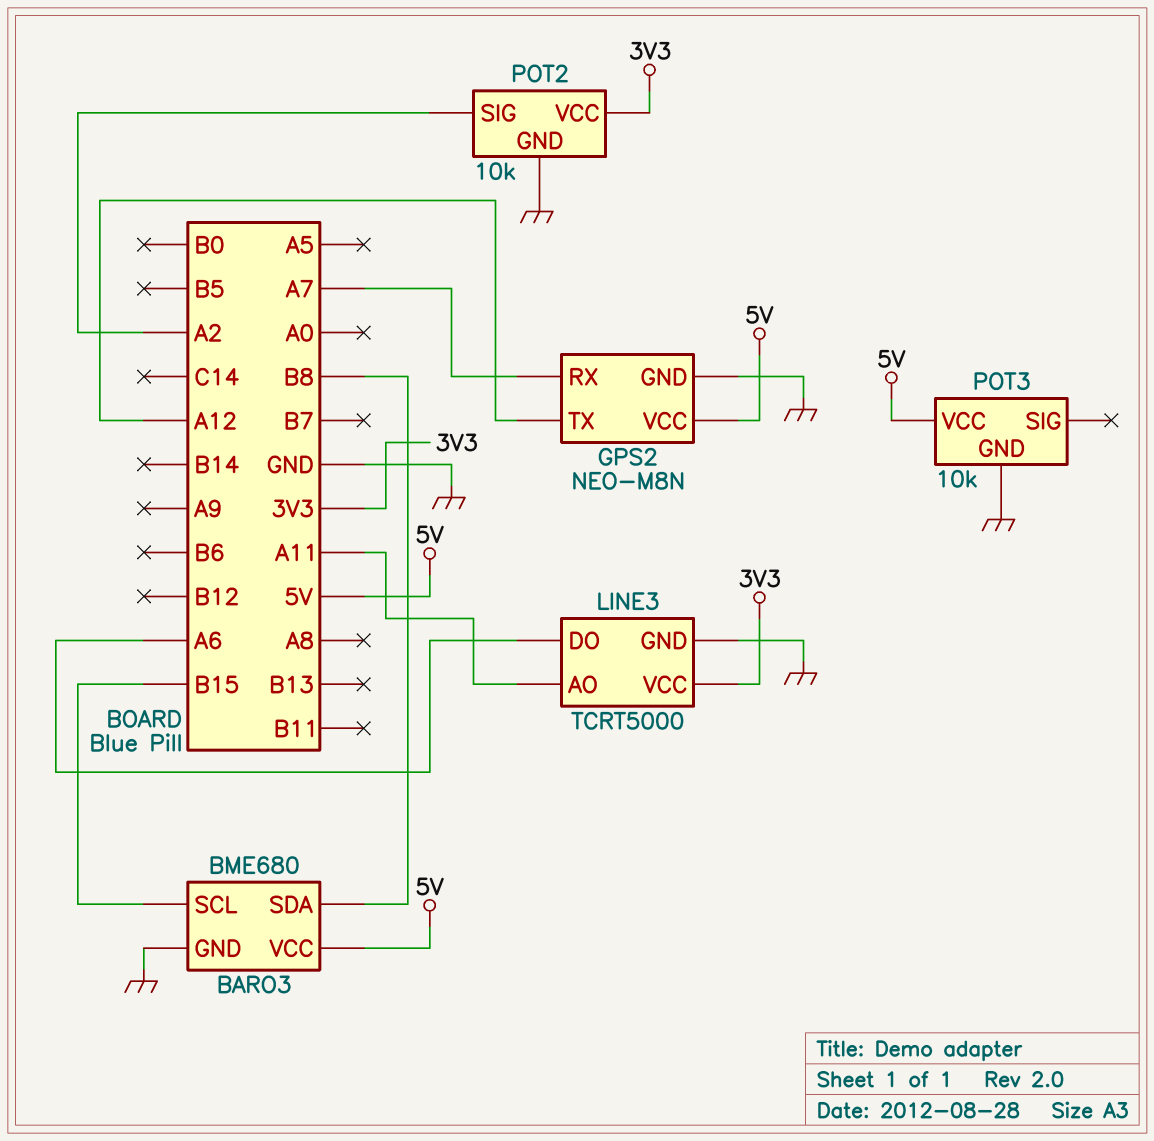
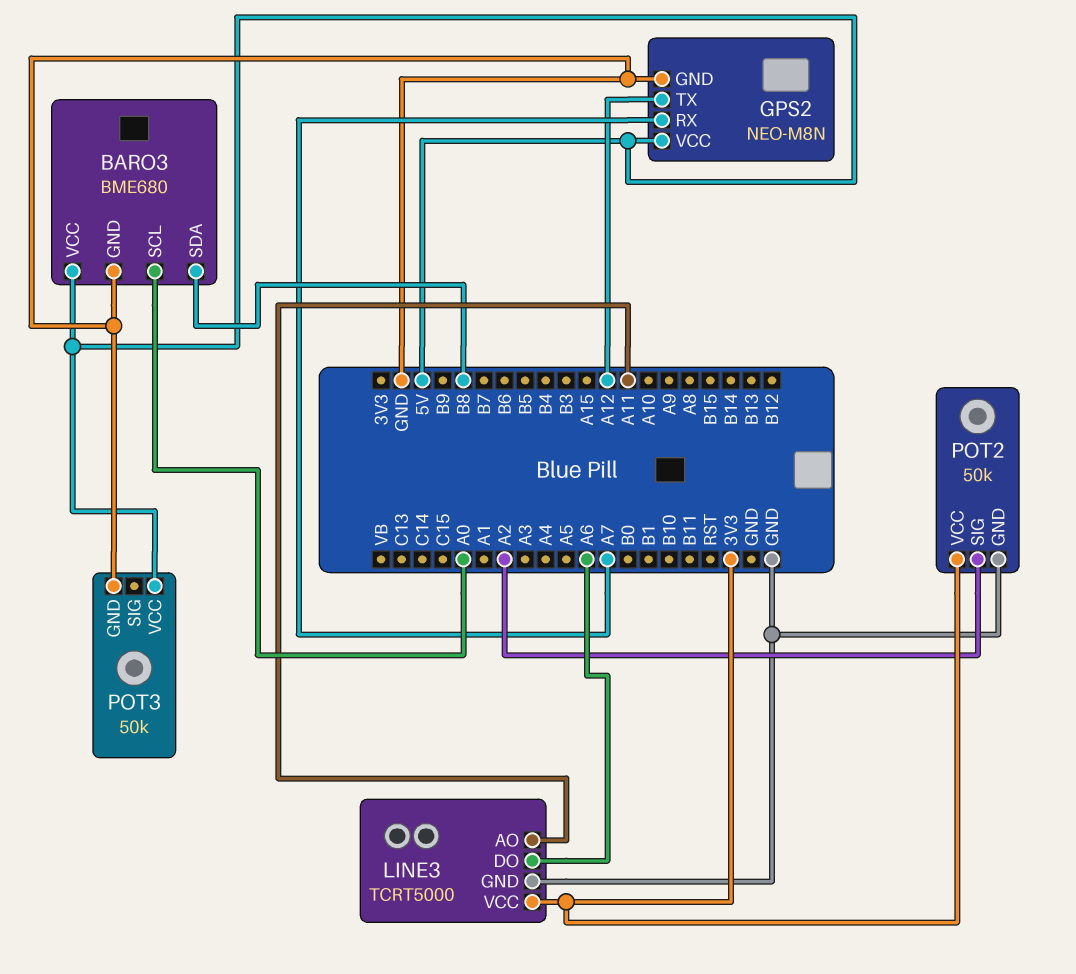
BARO3 pin SCL: B15 -> A0
POT2: 10k -> 50k
POT3: 10k -> 50k

